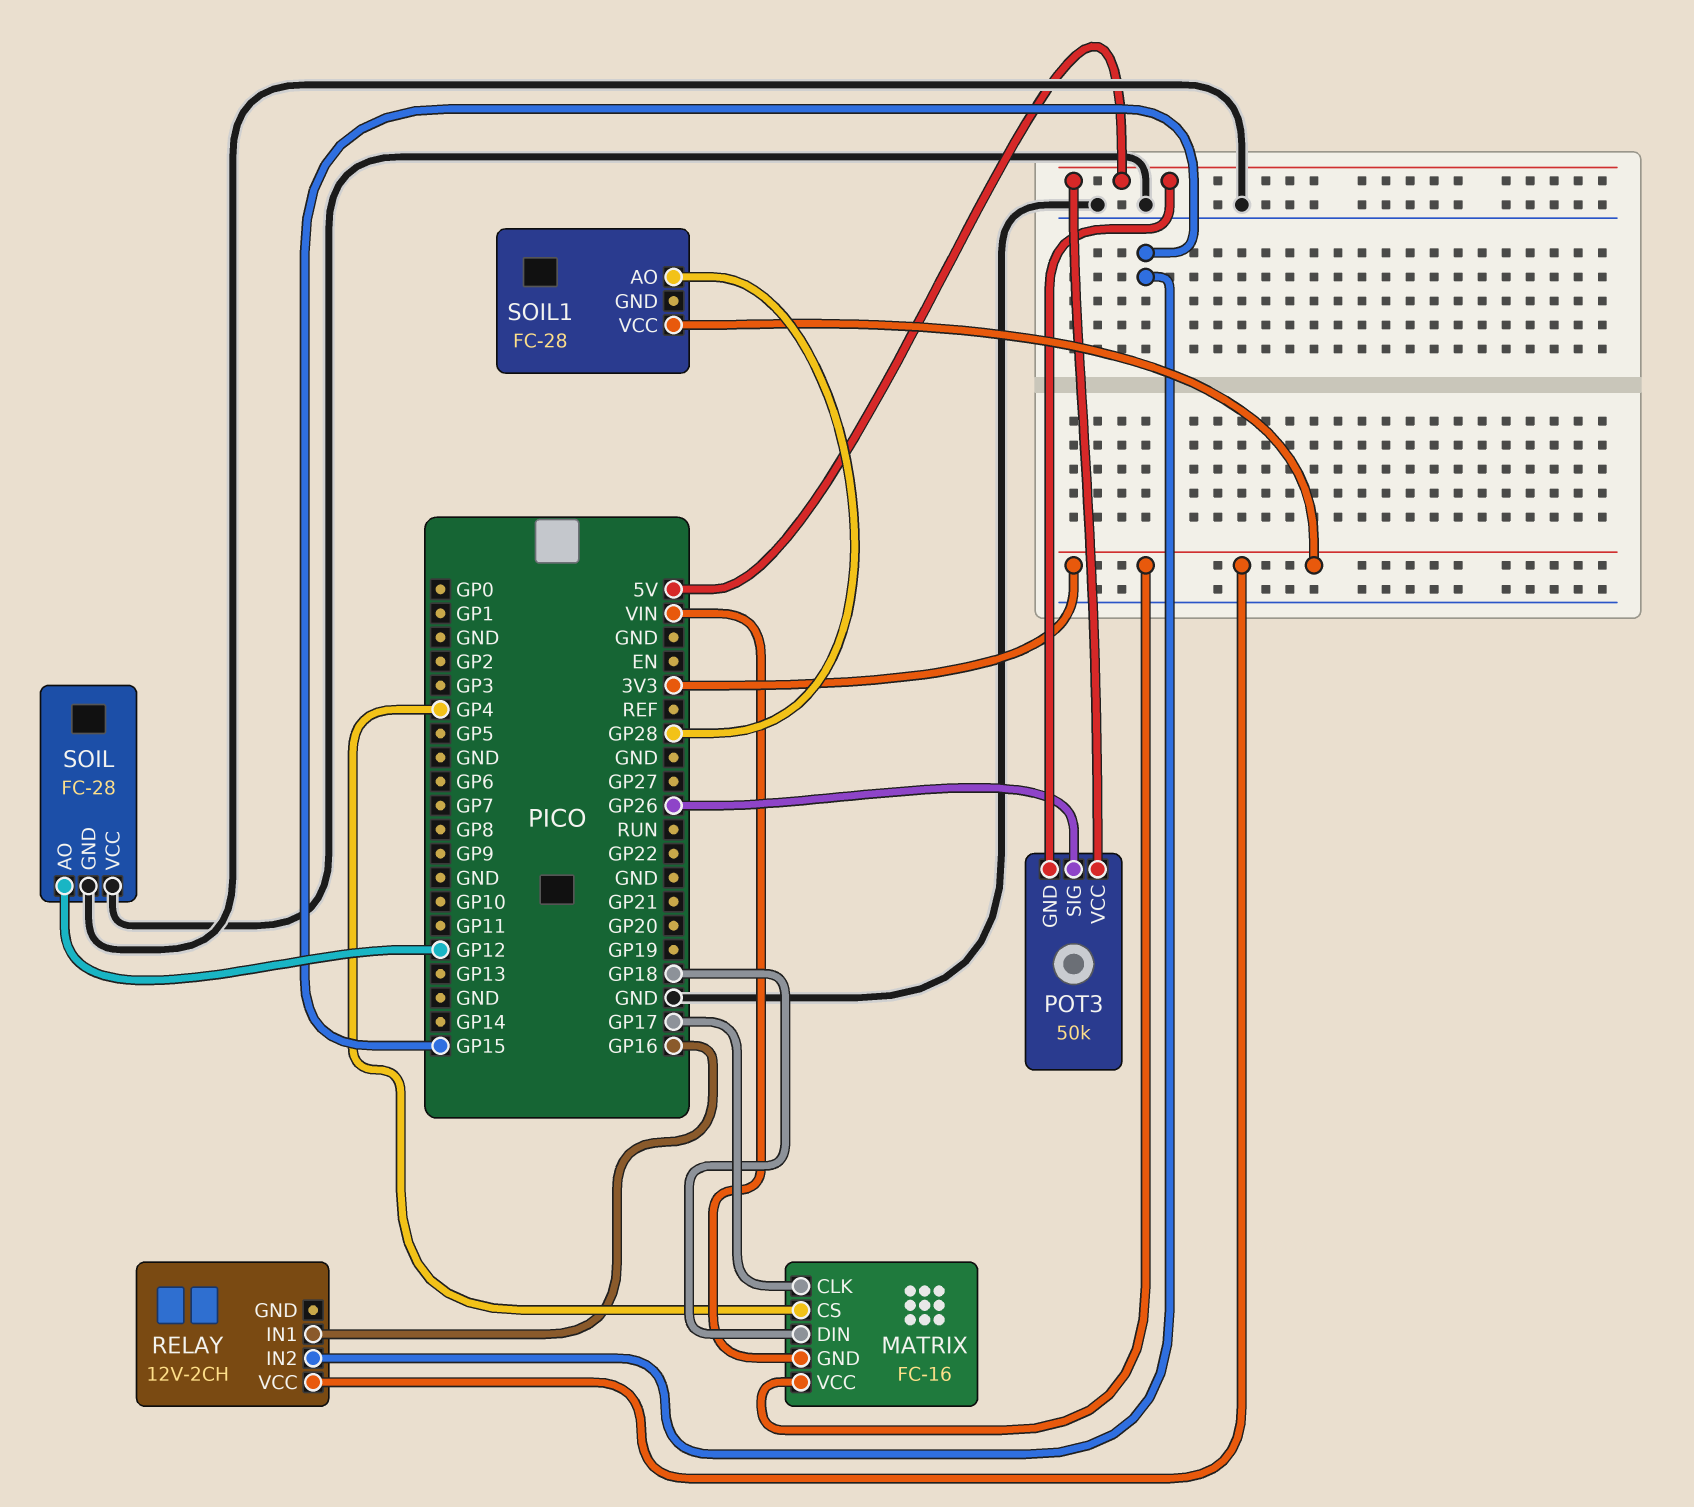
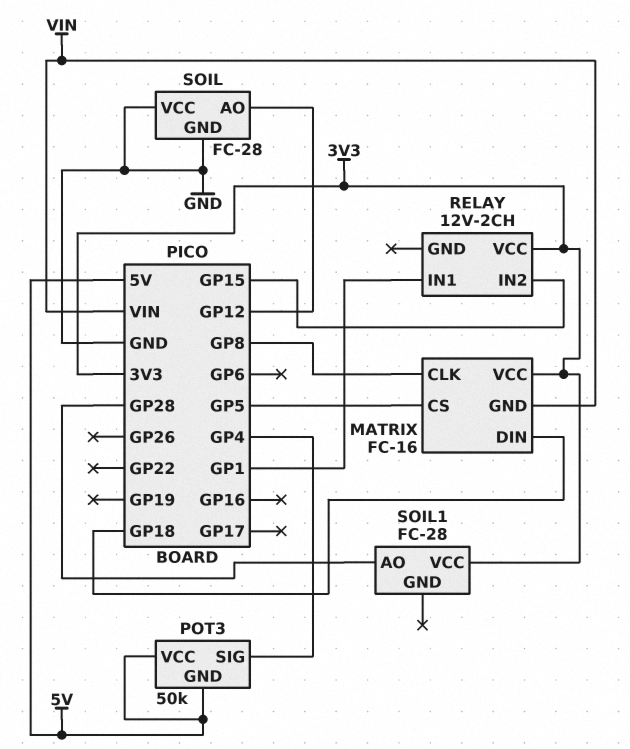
MATRIX pin CLK: GP17 -> GP8
MATRIX pin CS: GP4 -> GP5
POT3 pin SIG: GP26 -> GP4
RELAY pin IN1: GP16 -> GP1

